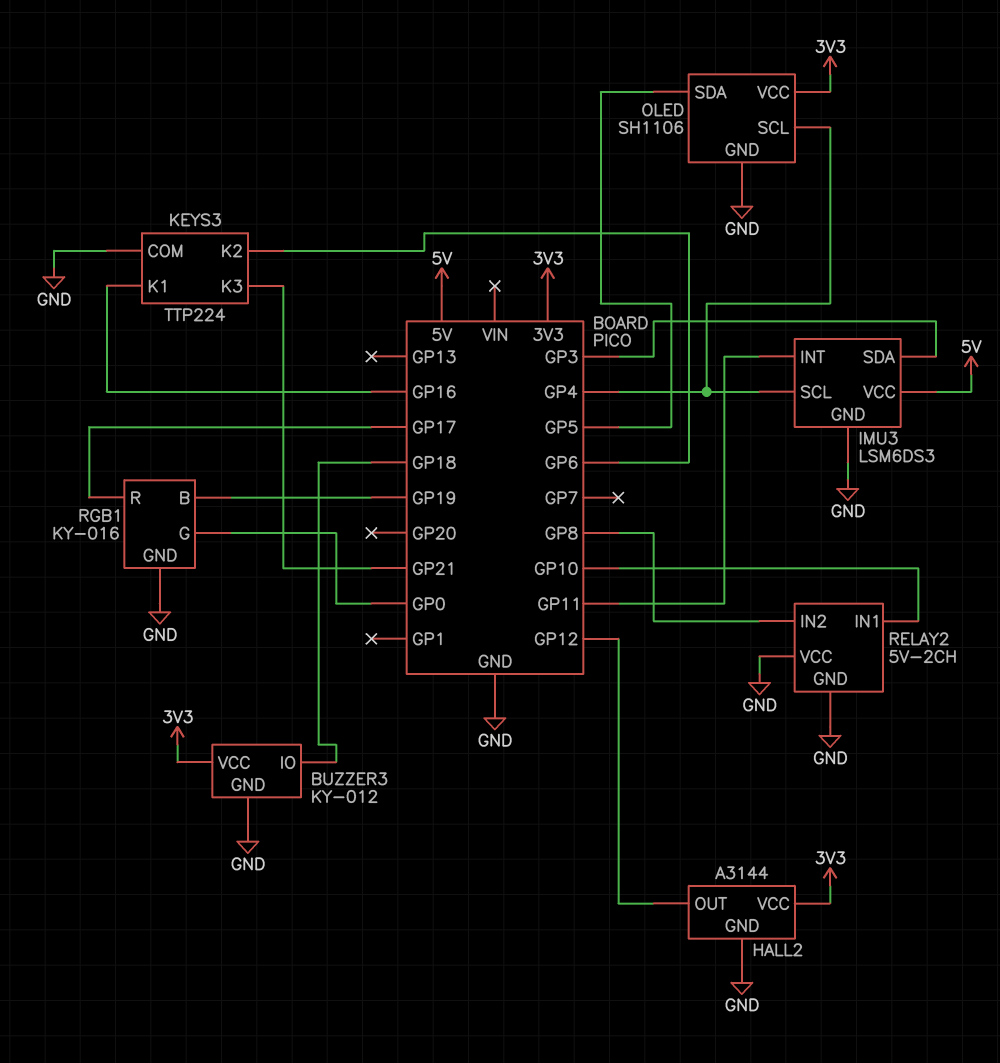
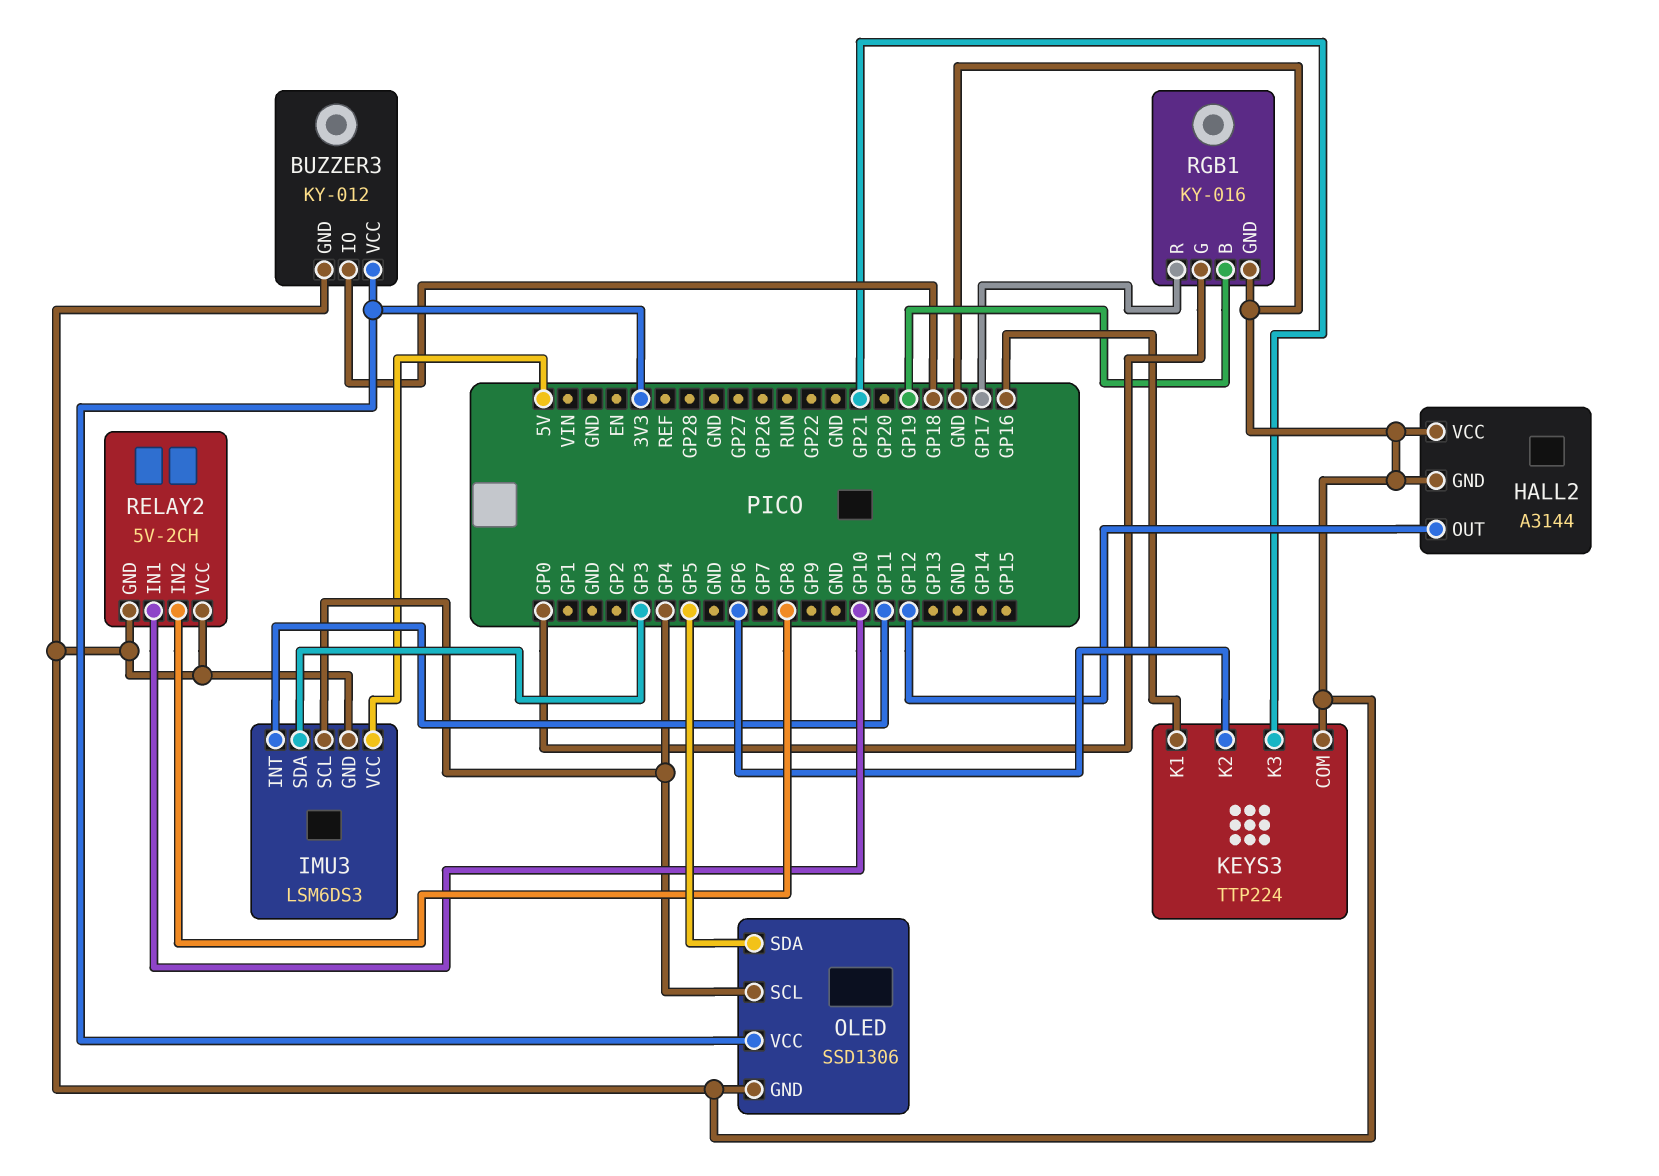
HALL2 pin VCC: 3V3 -> GND
OLED: SH1106 -> SSD1306

